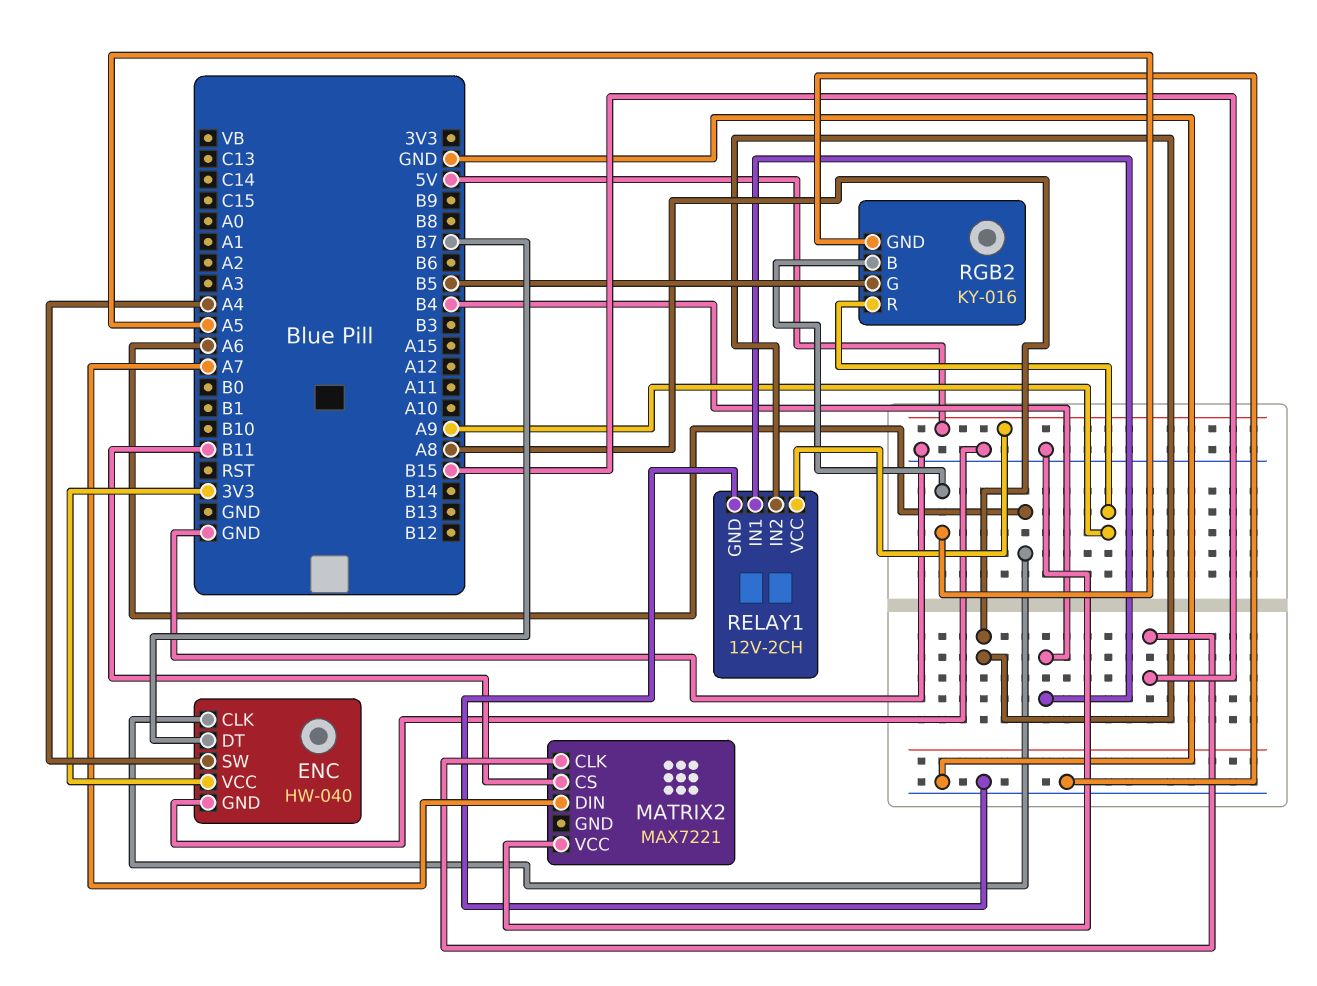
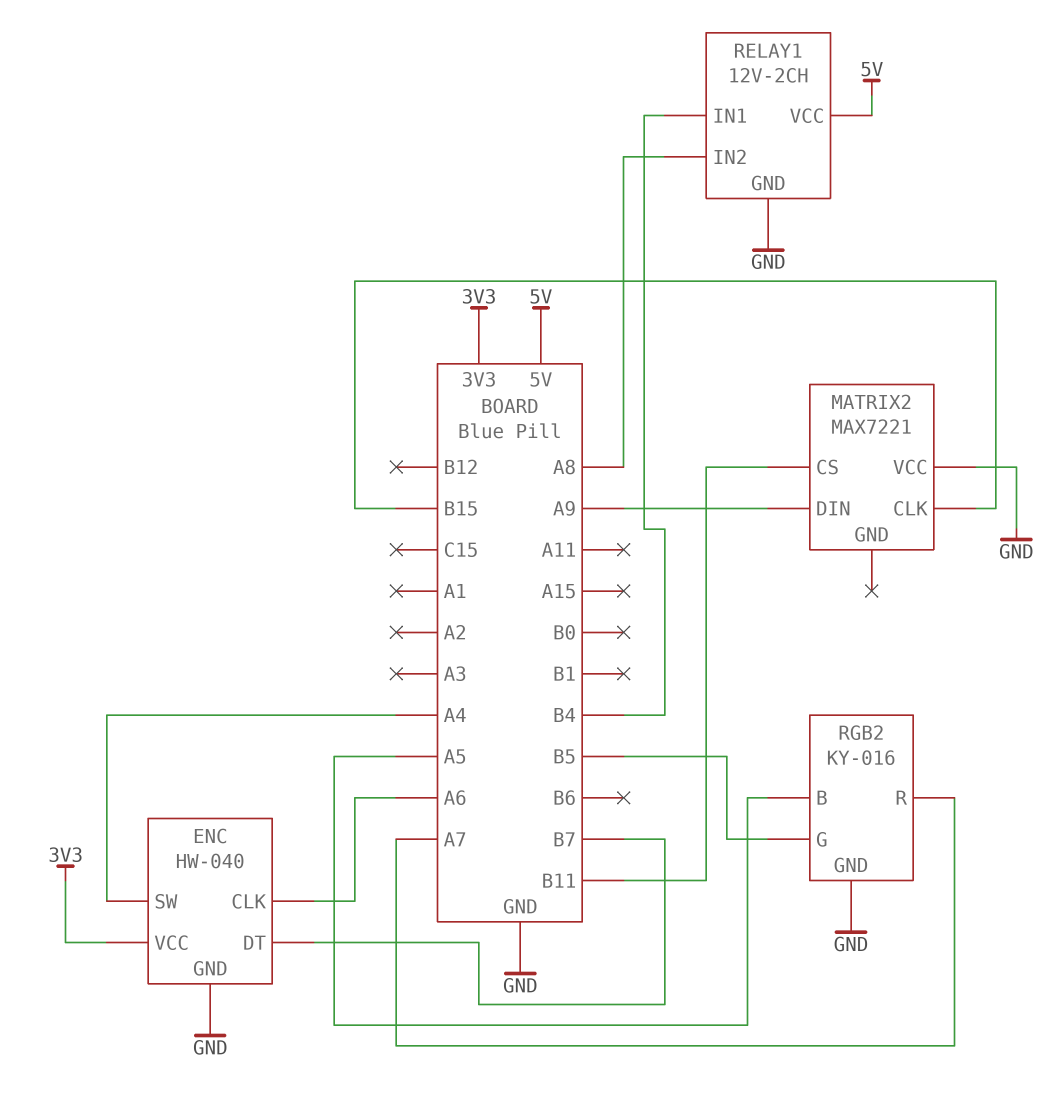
MATRIX2 pin DIN: A7 -> A9
RGB2 pin R: A9 -> A7

